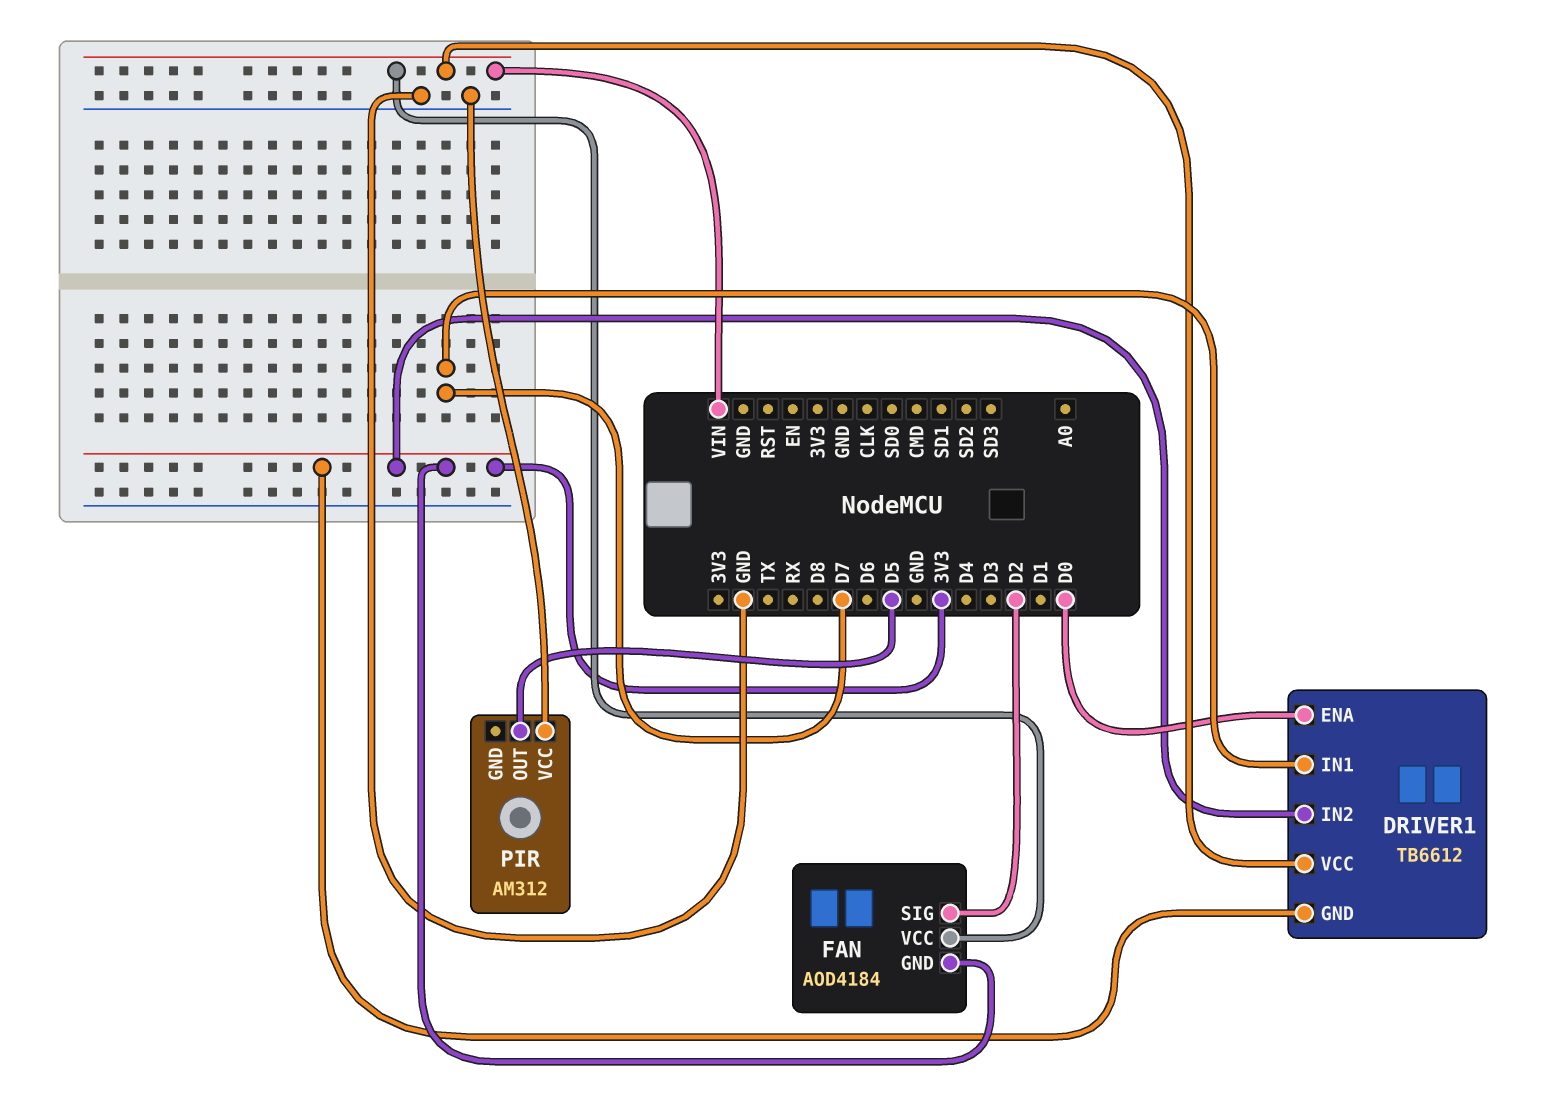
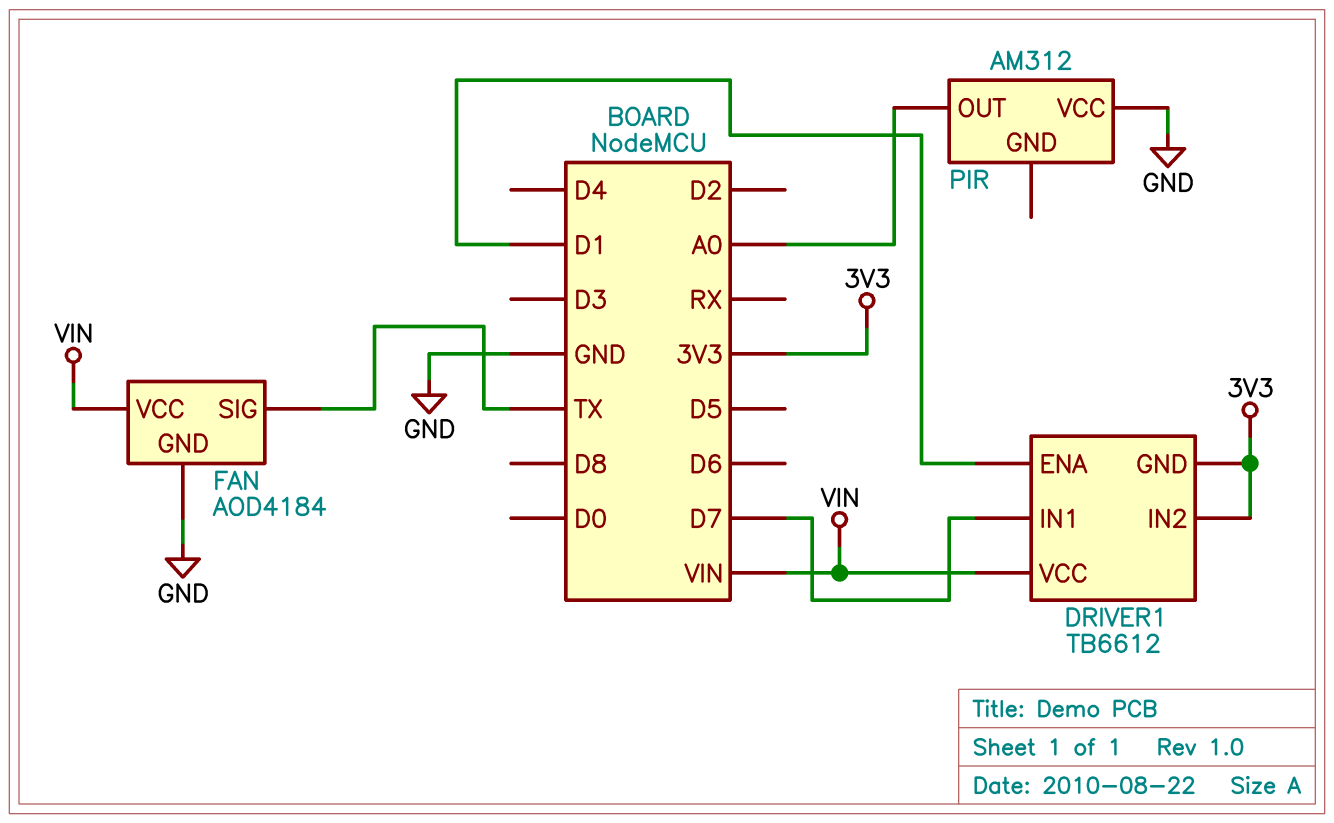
DRIVER1 pin ENA: D0 -> D1
FAN pin GND: 3V3 -> GND
FAN pin SIG: D2 -> TX
PIR pin OUT: D5 -> A0

